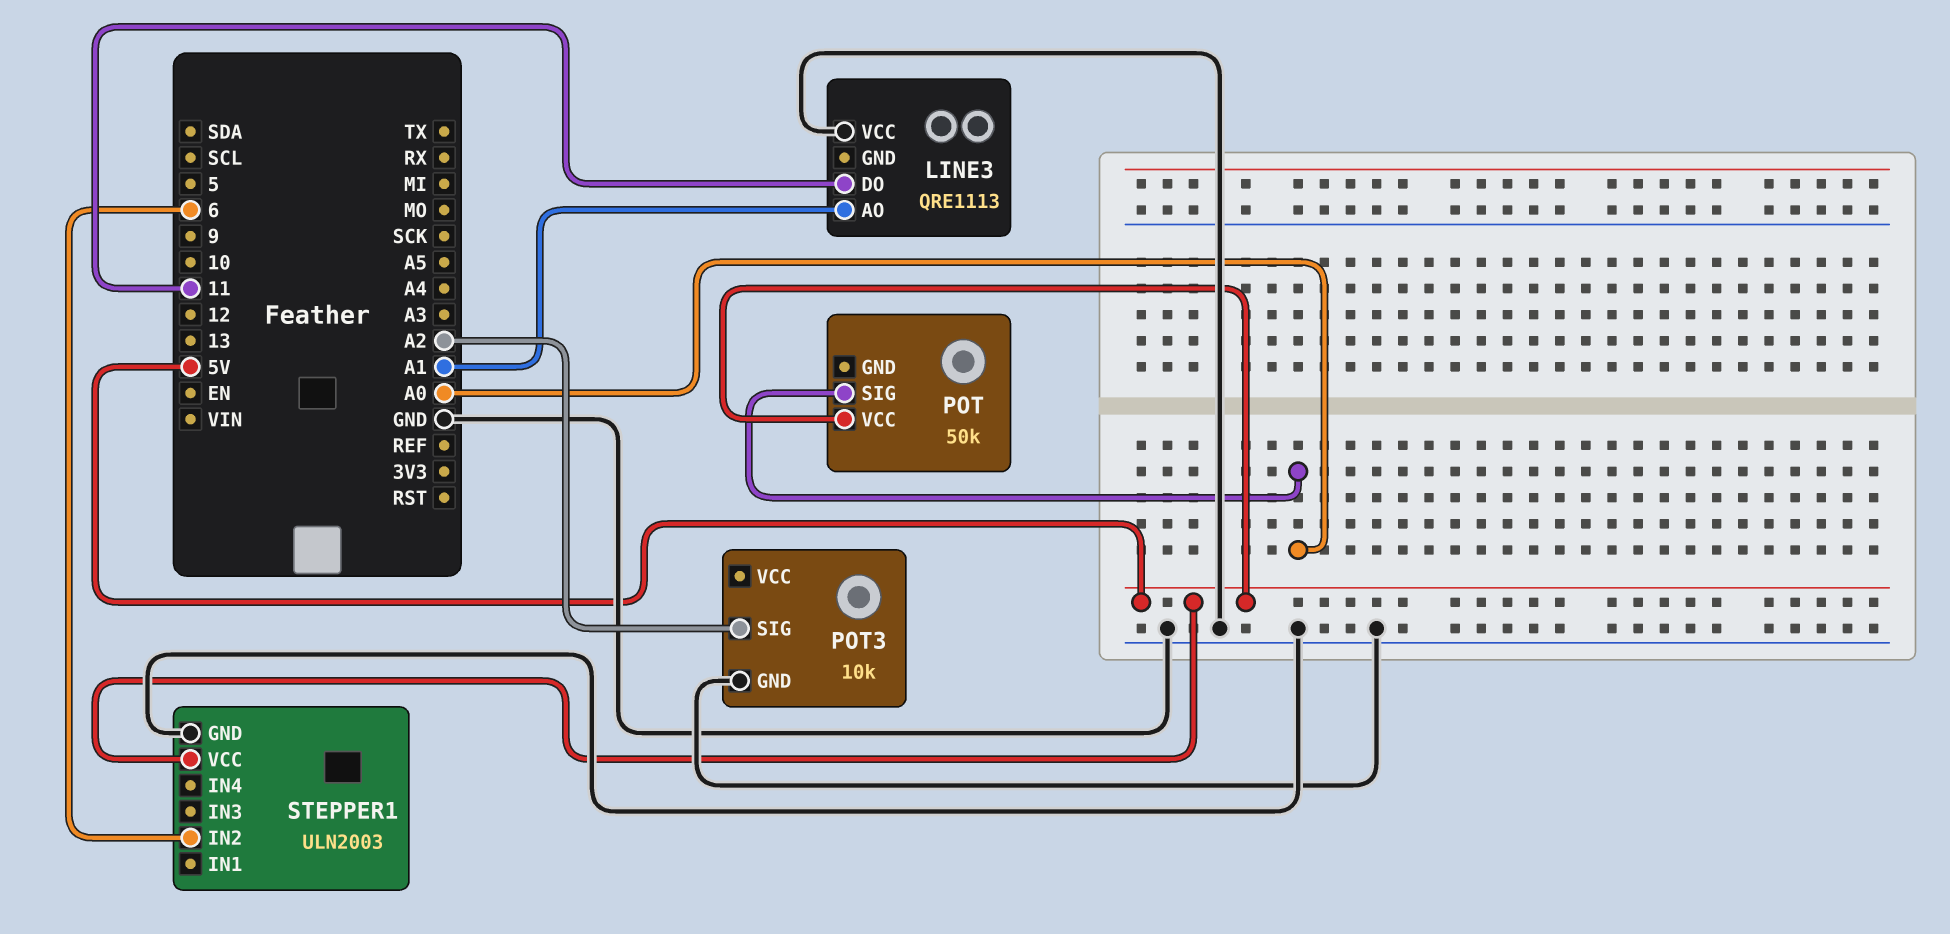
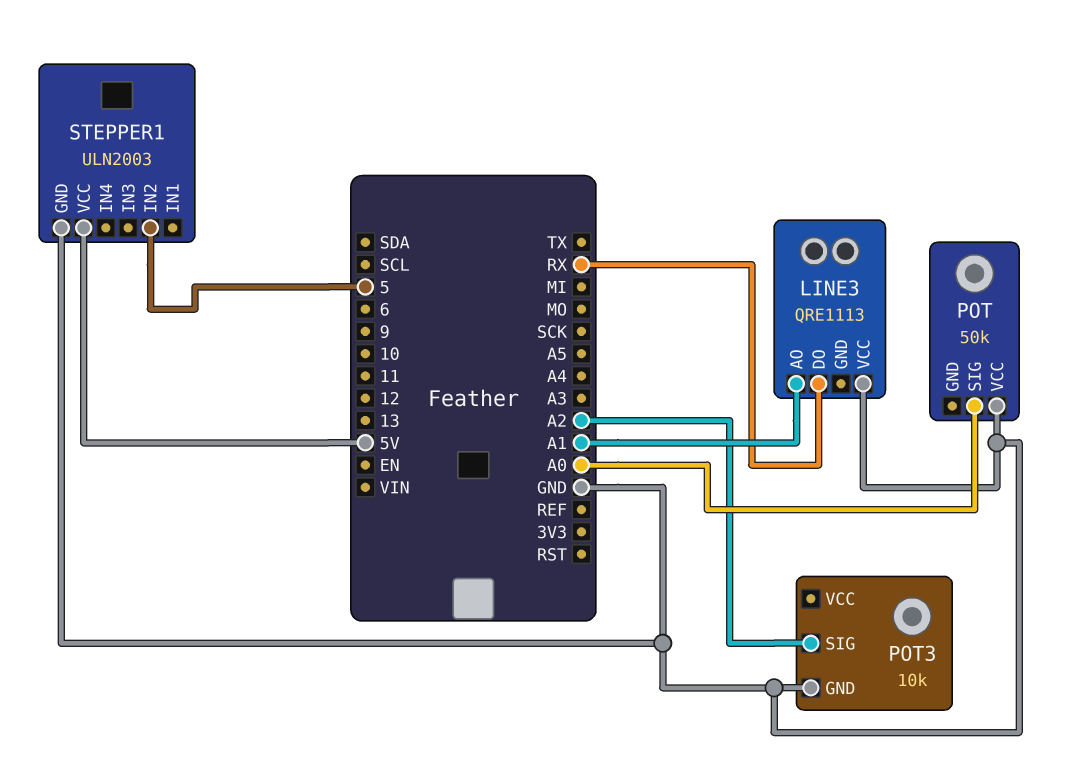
LINE3 pin DO: 11 -> RX
POT pin VCC: 5V -> GND
STEPPER1 pin IN2: 6 -> 5

